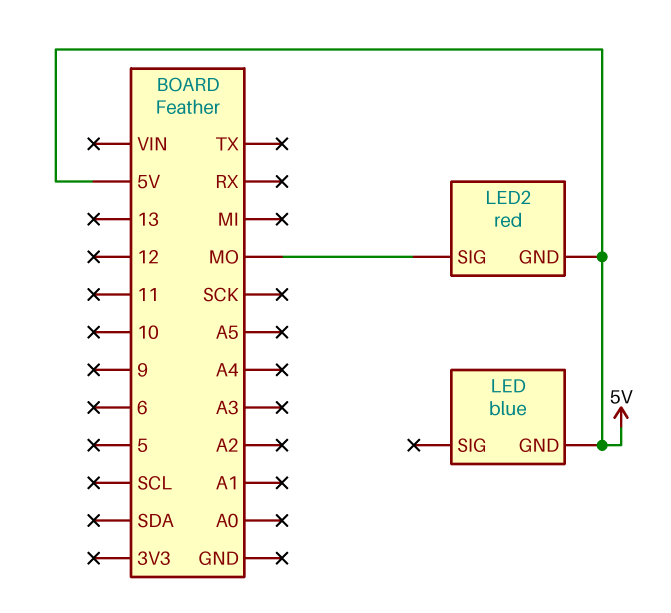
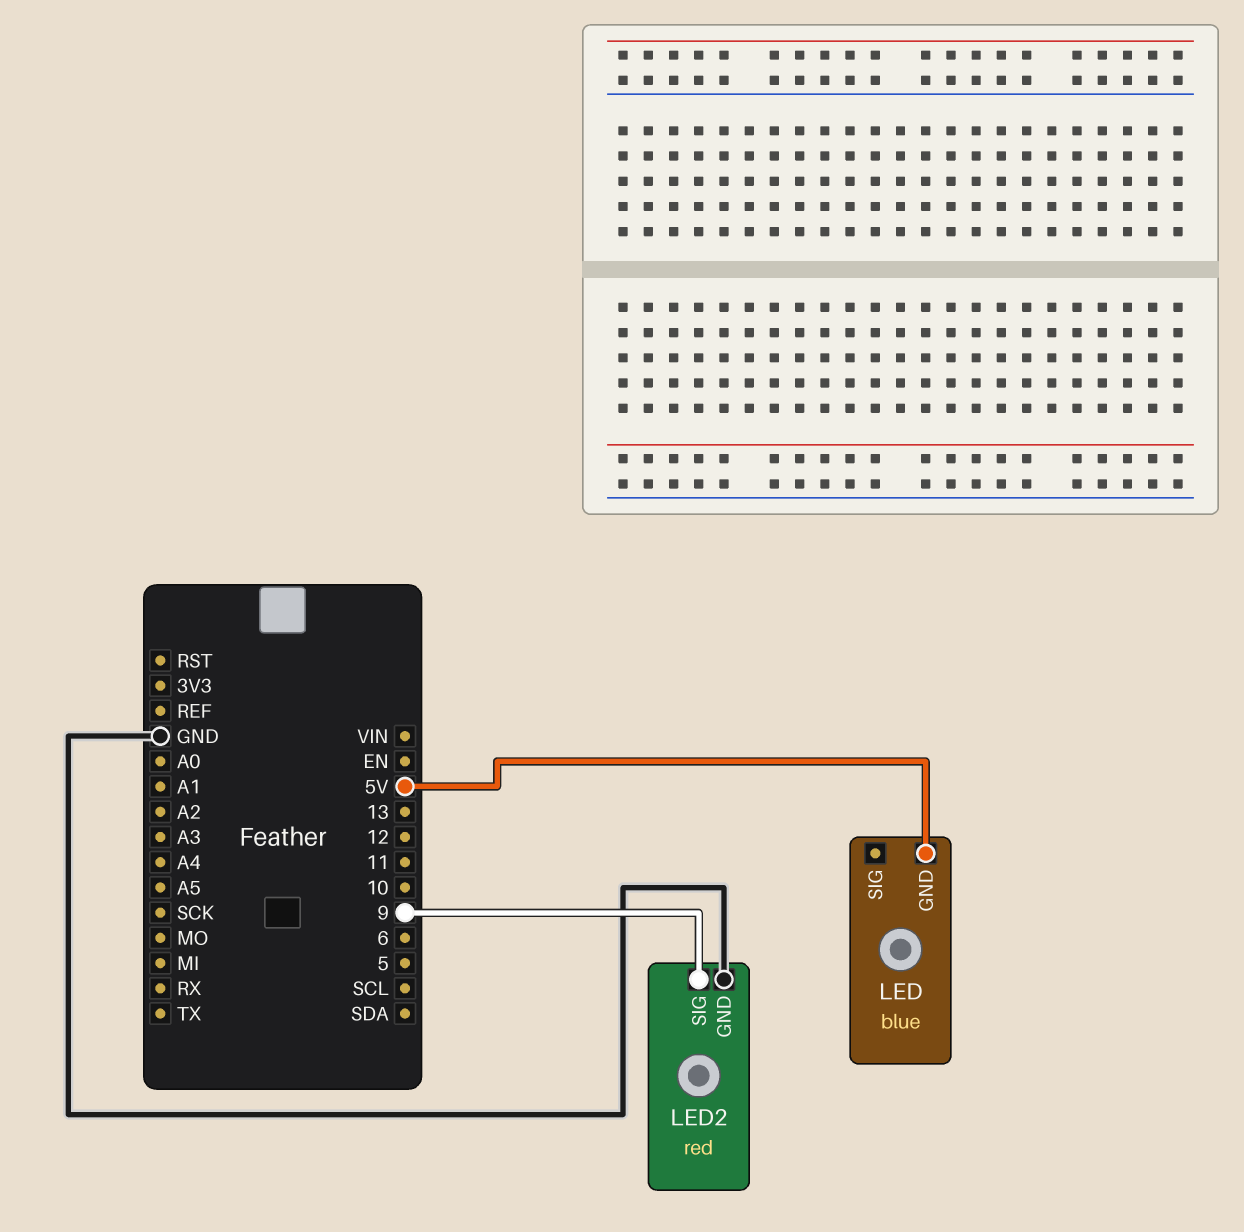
LED2 pin GND: 5V -> GND
LED2 pin SIG: MO -> 9

